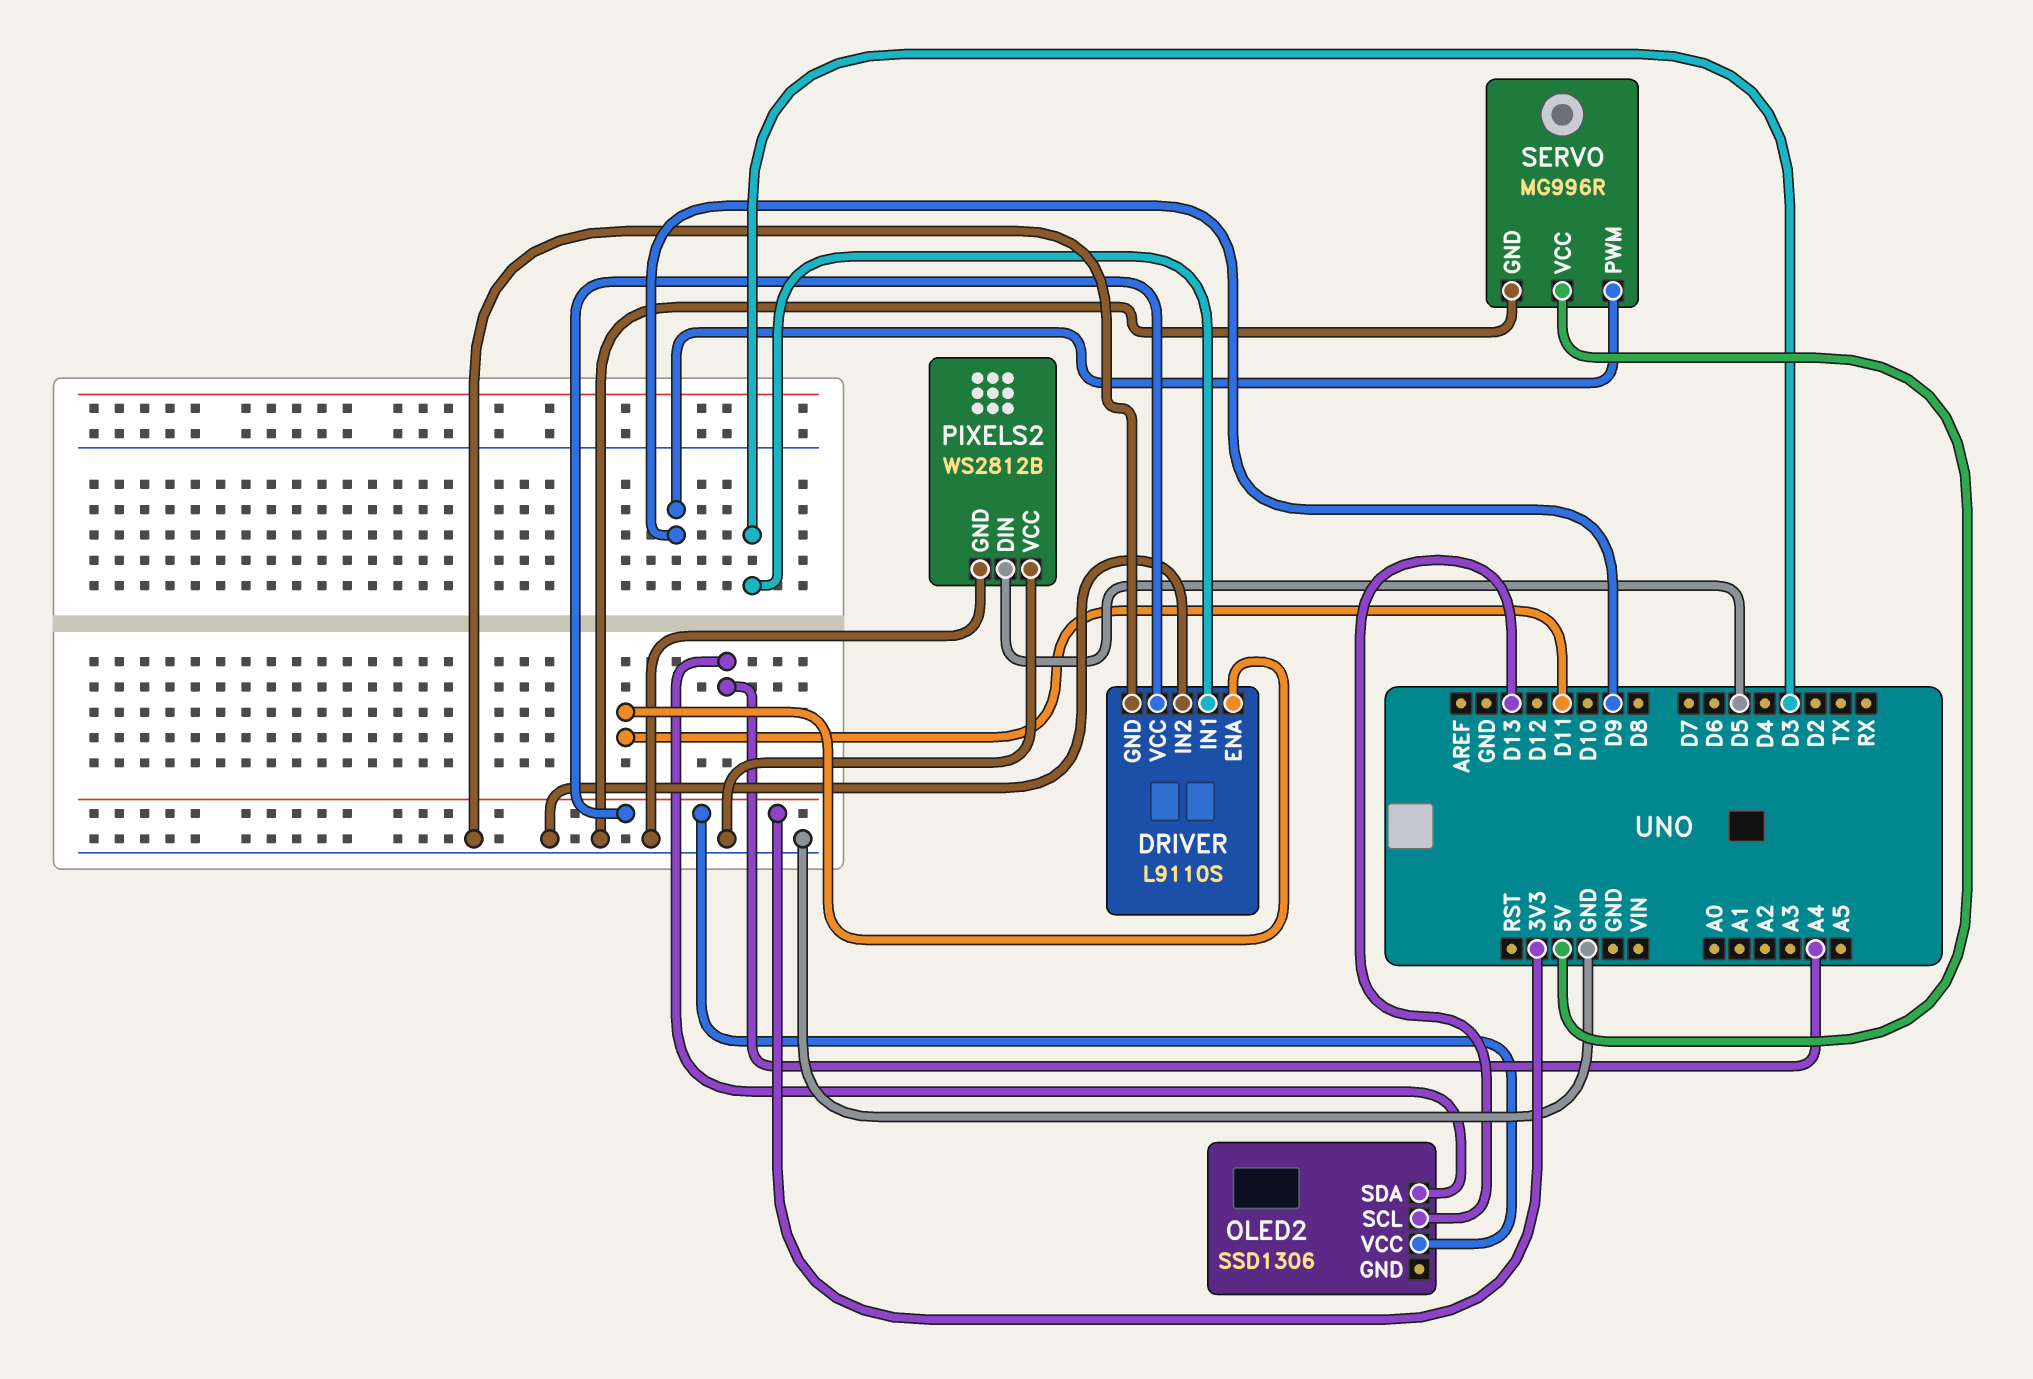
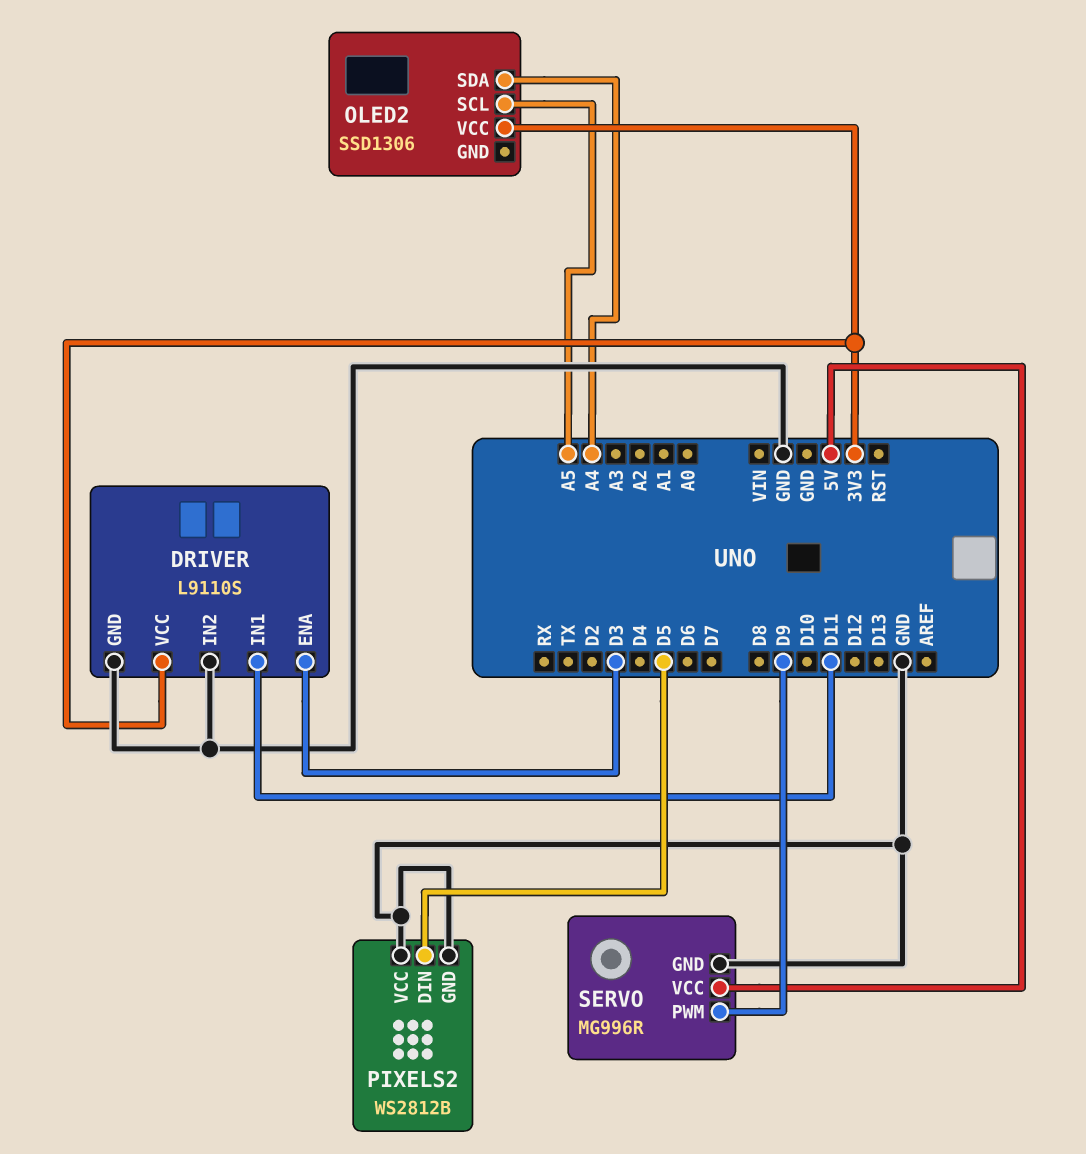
DRIVER pin ENA: D11 -> D3
DRIVER pin IN1: D3 -> D11
OLED2 pin SCL: D13 -> A5

